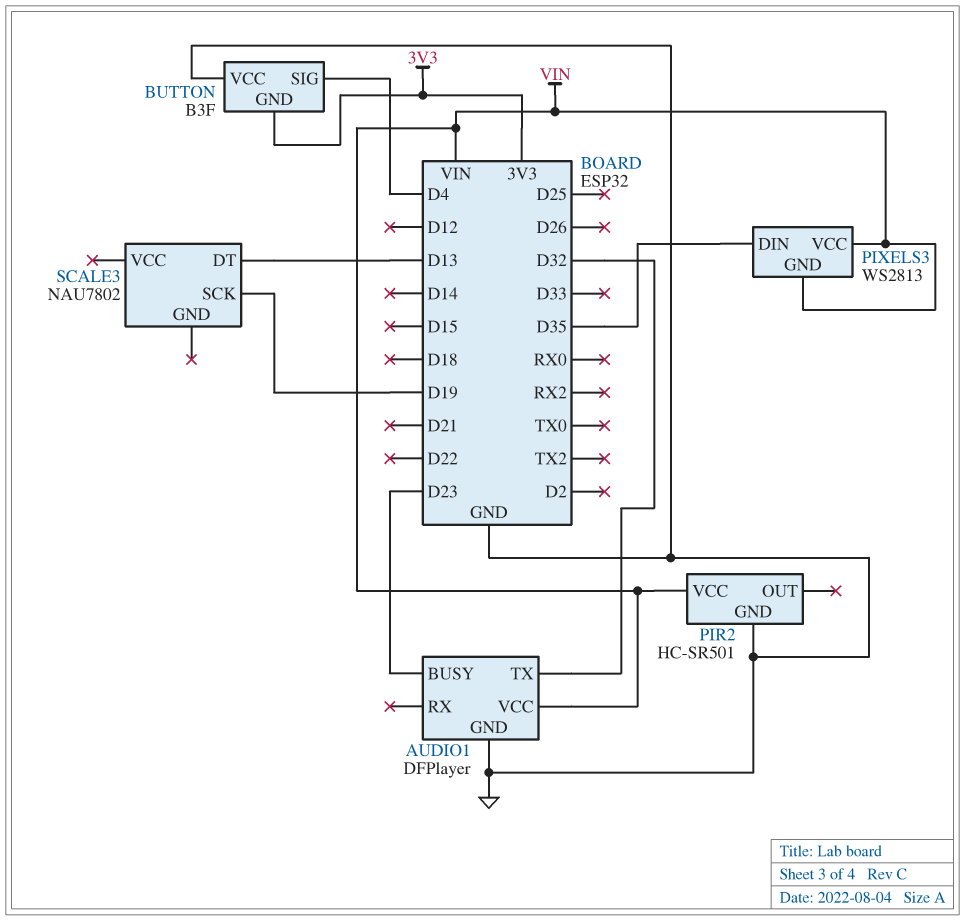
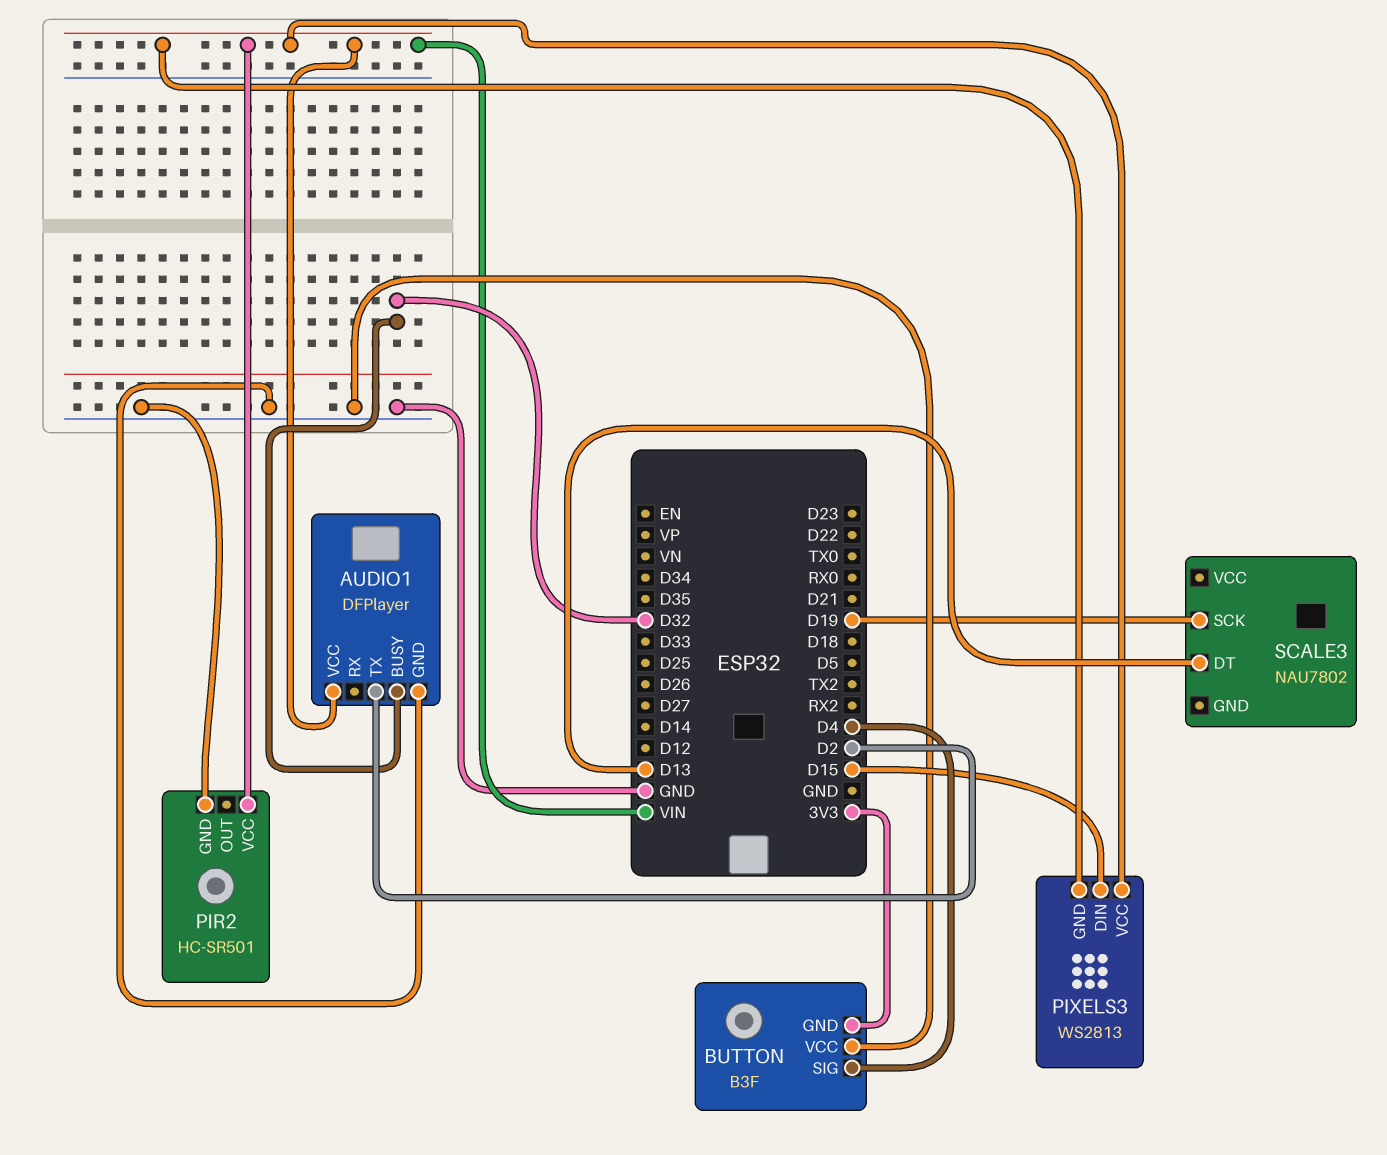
AUDIO1 pin BUSY: D23 -> D32
AUDIO1 pin TX: D32 -> D2
PIXELS3 pin DIN: D35 -> D15

